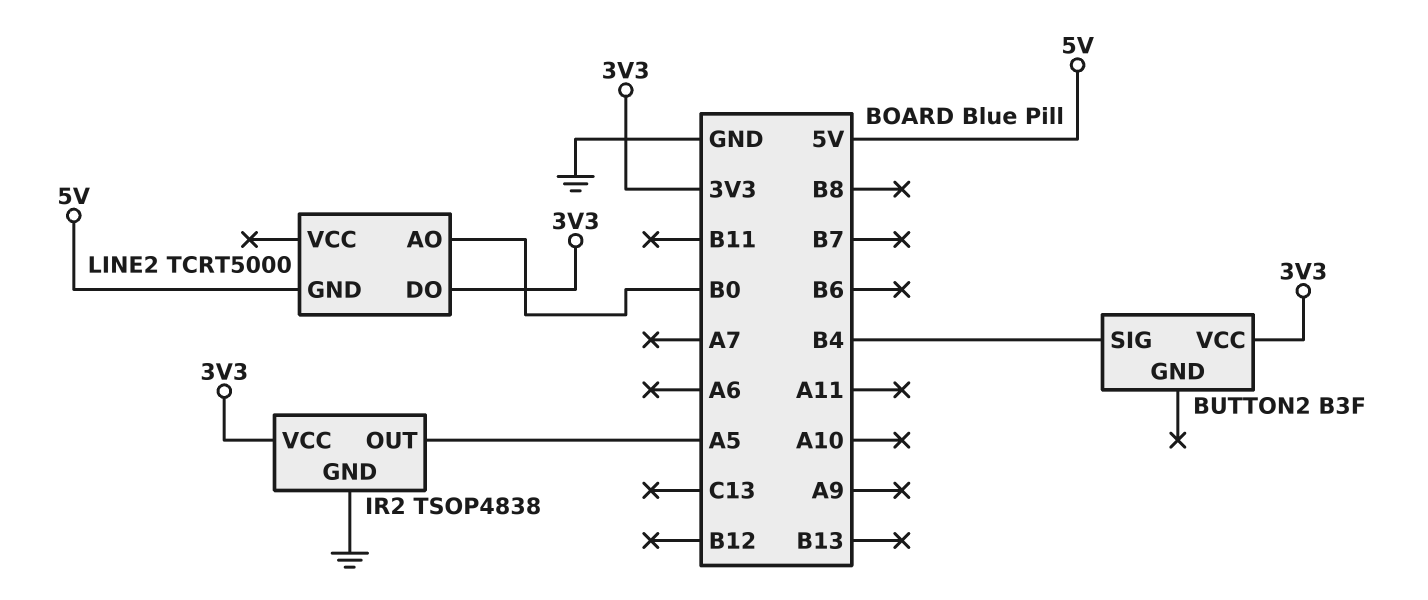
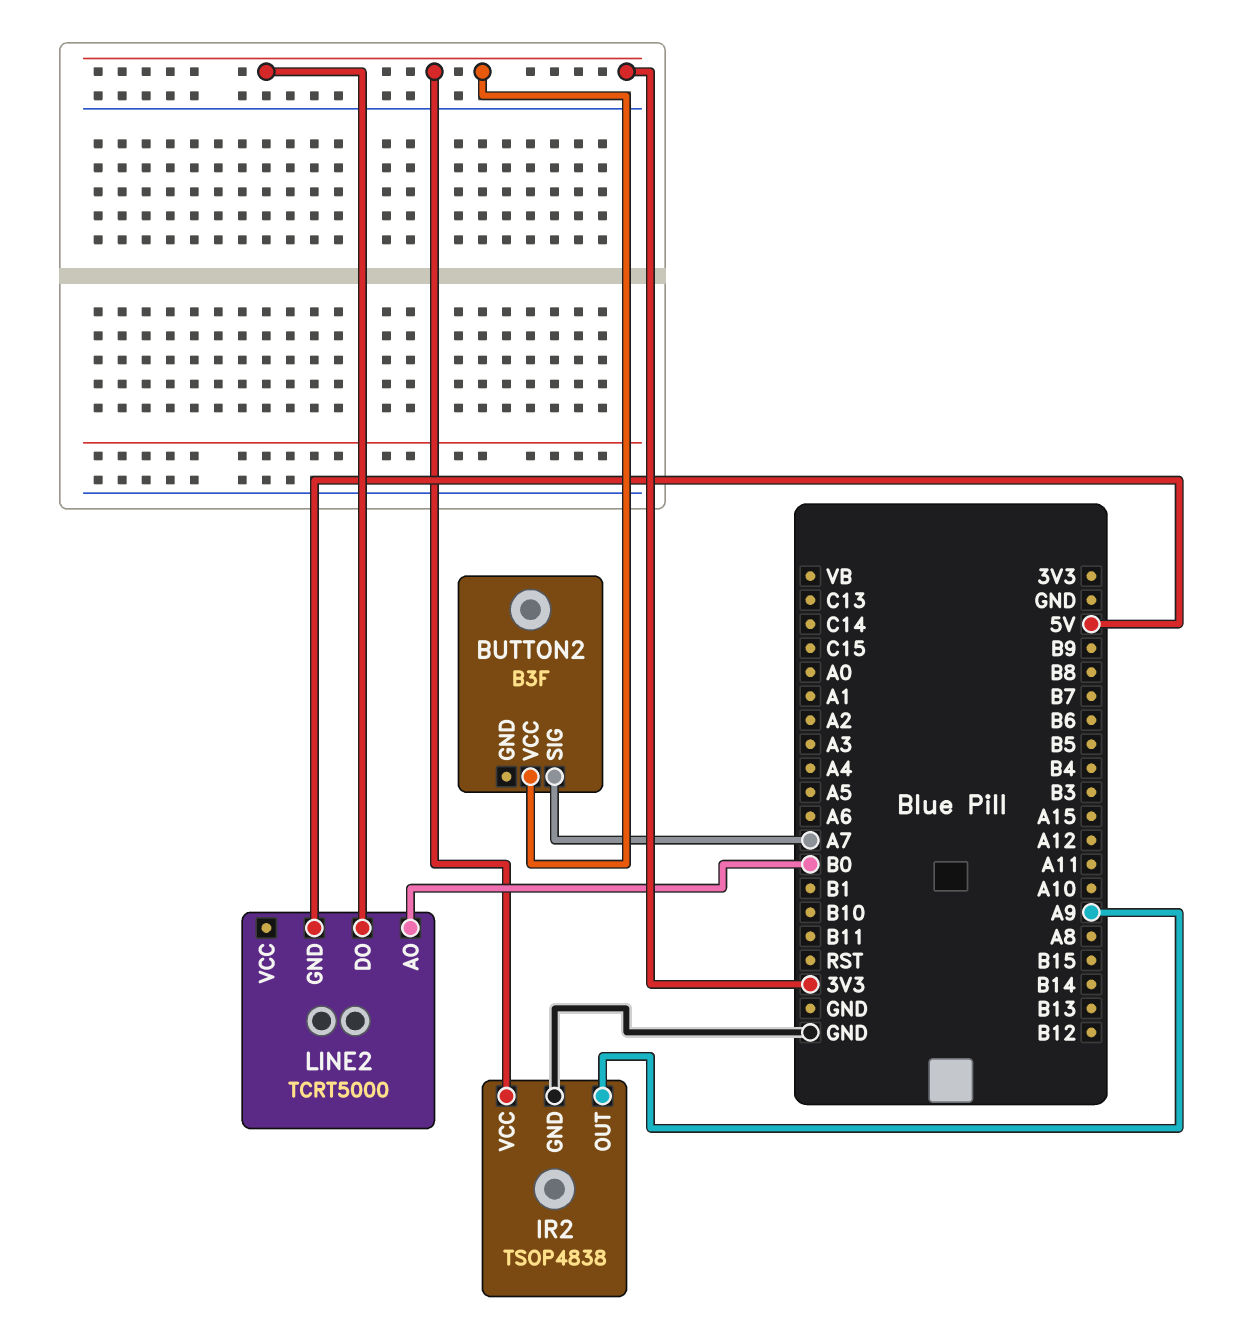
BUTTON2 pin SIG: B4 -> A7
IR2 pin OUT: A5 -> A9

